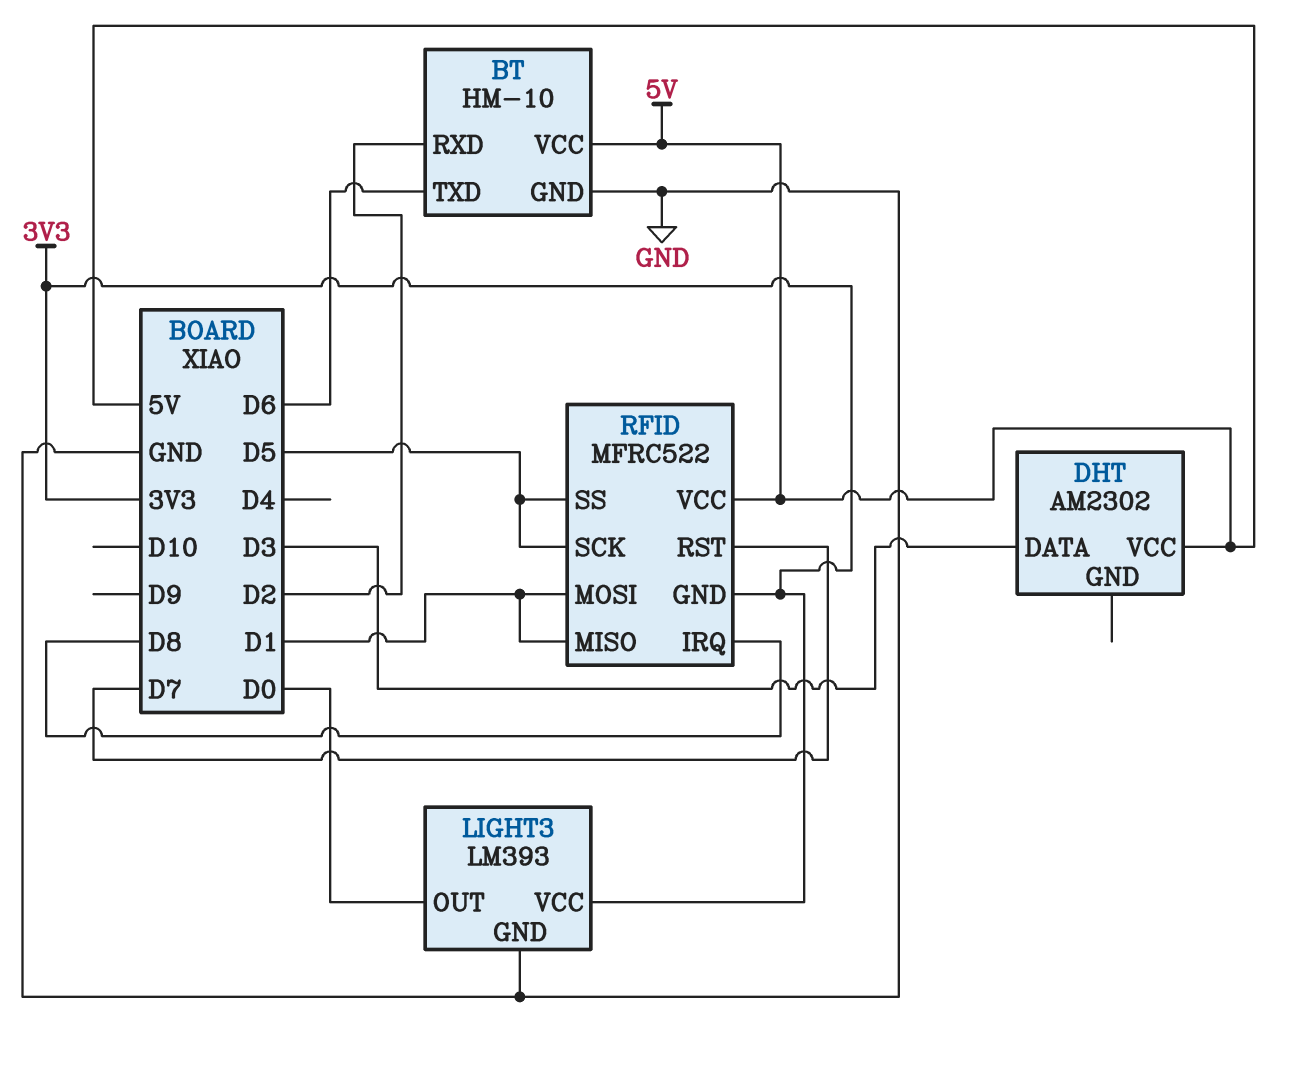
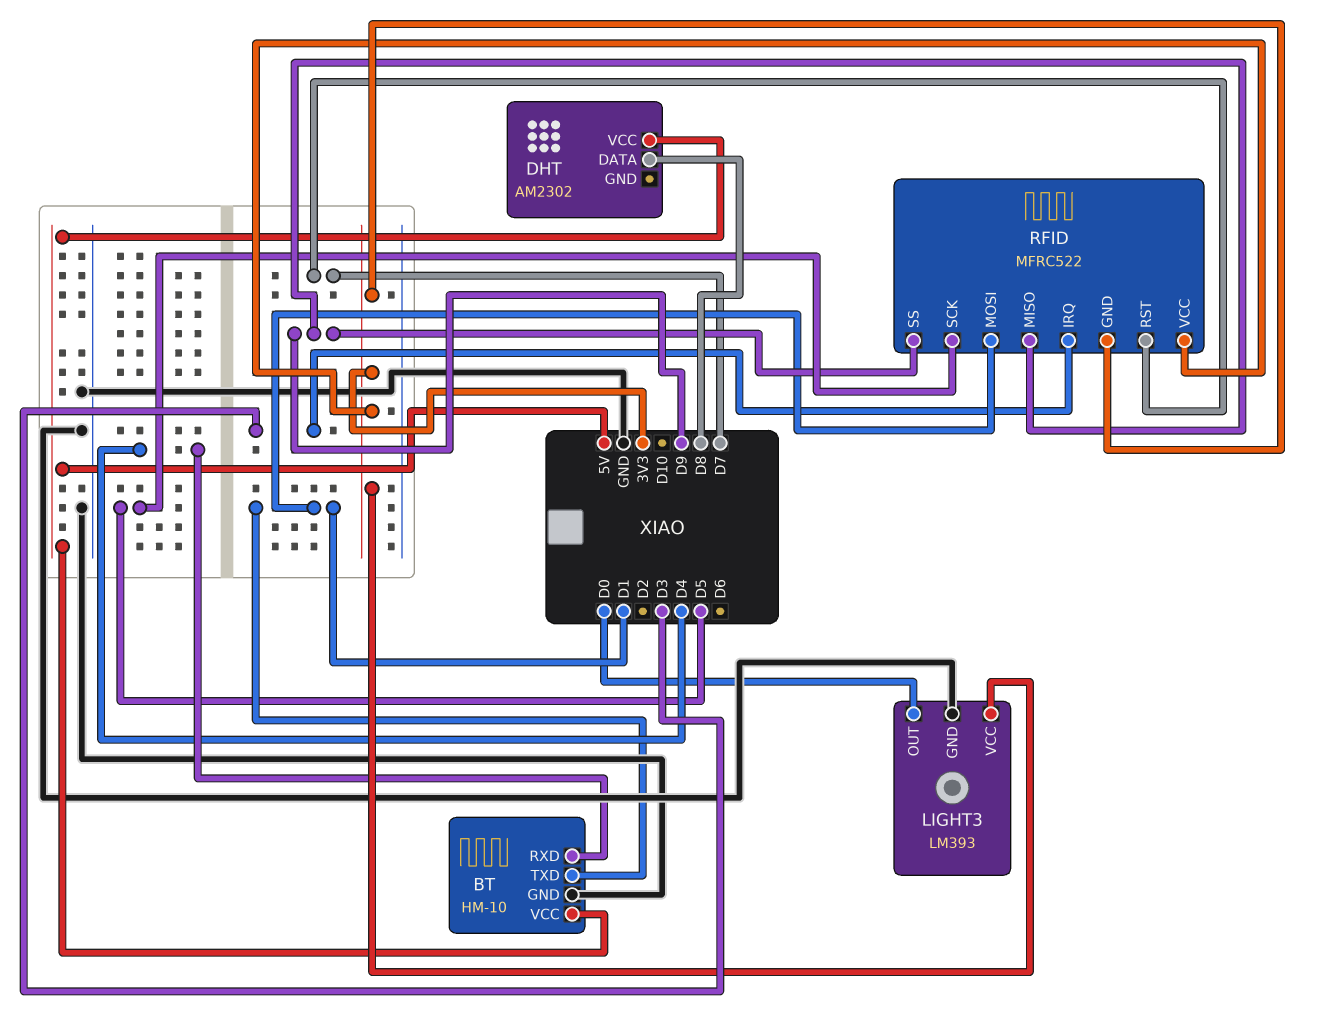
BT pin RXD: D2 -> D4
BT pin TXD: D6 -> D1
DHT pin DATA: D3 -> D8
RFID pin IRQ: D8 -> D3
RFID pin MISO: D1 -> D9
RFID pin SS: D5 -> D9
RFID pin VCC: 5V -> 3V3

